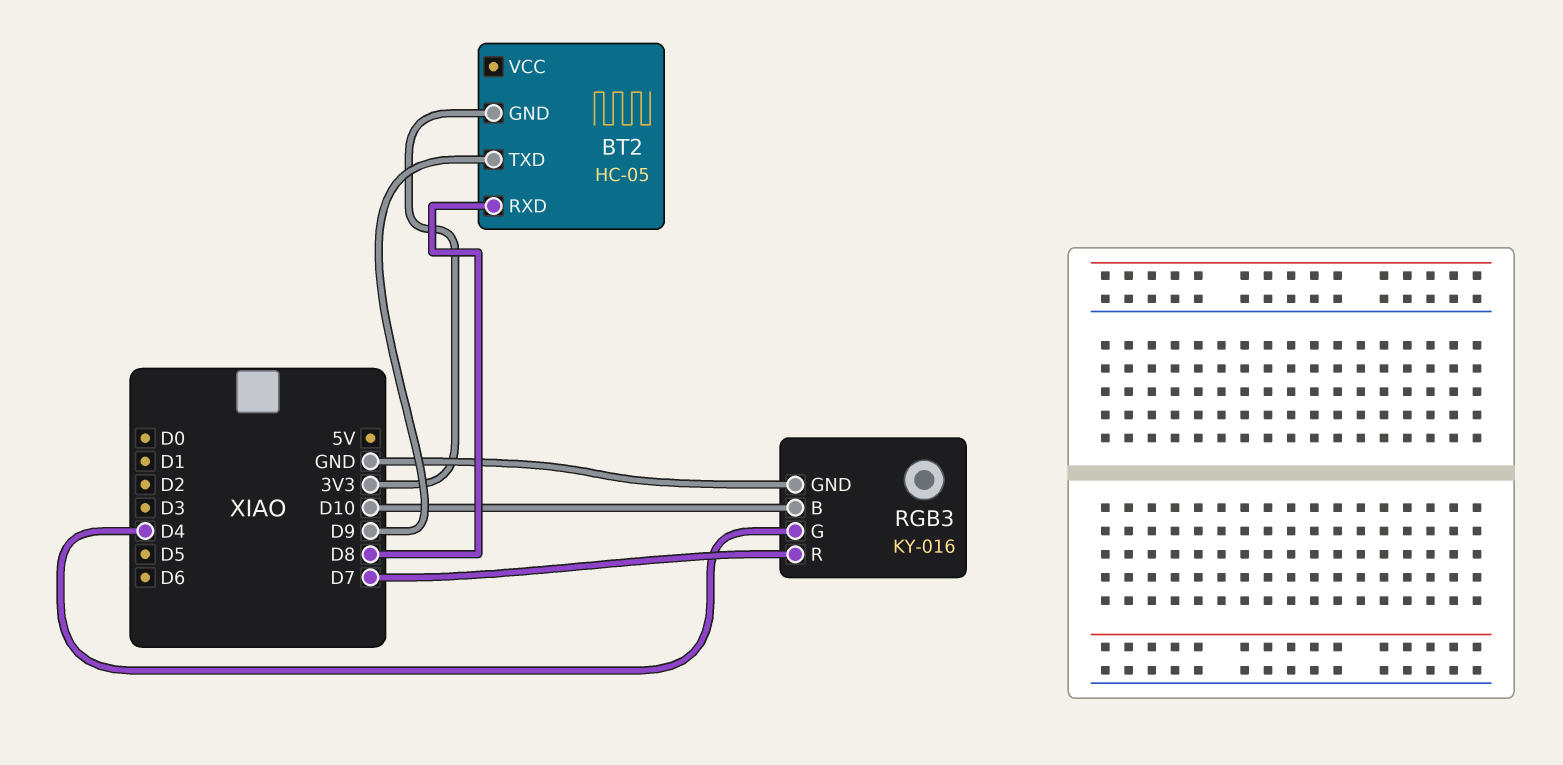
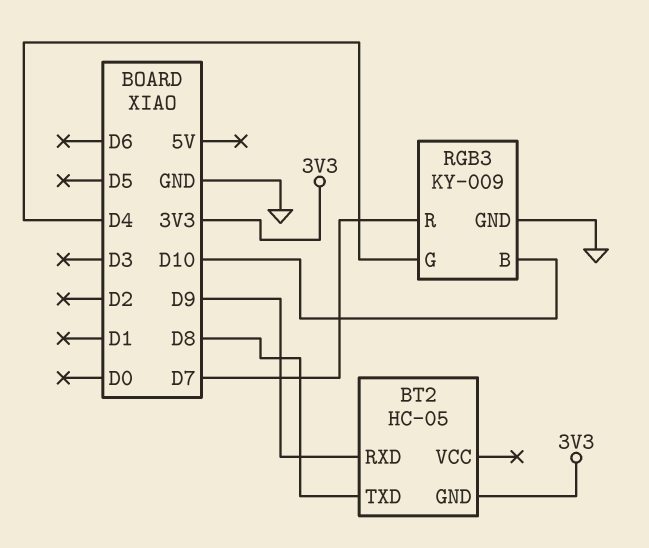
BT2 pin RXD: D8 -> D9
BT2 pin TXD: D9 -> D8
RGB3: KY-016 -> KY-009

